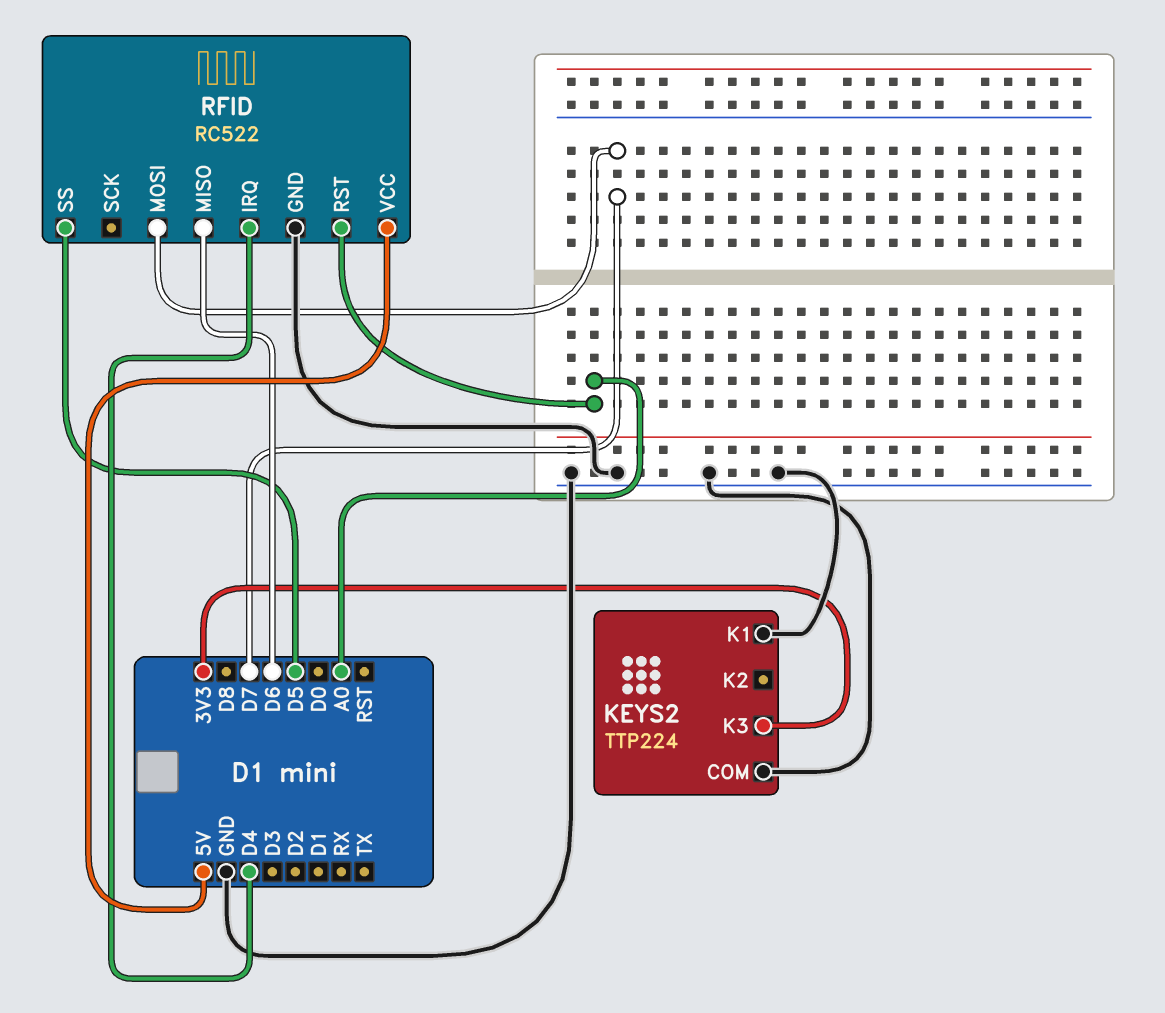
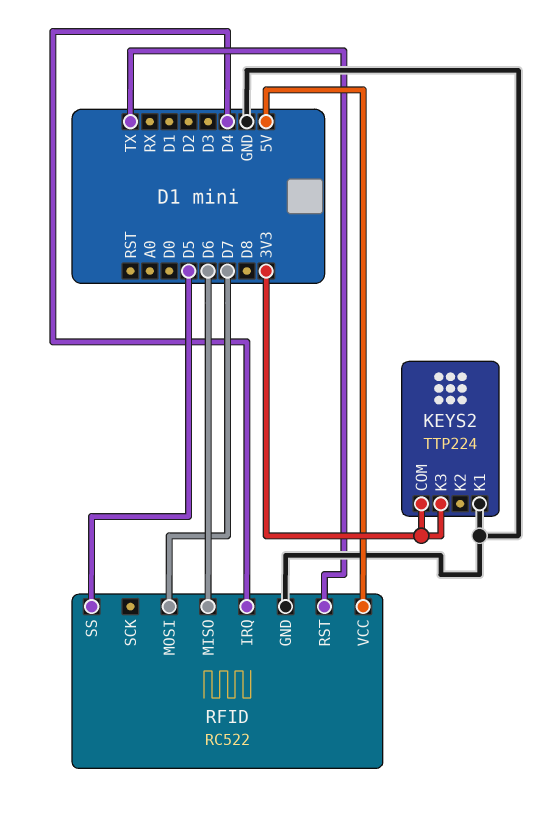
KEYS2 pin COM: GND -> 3V3
RFID pin RST: A0 -> TX

